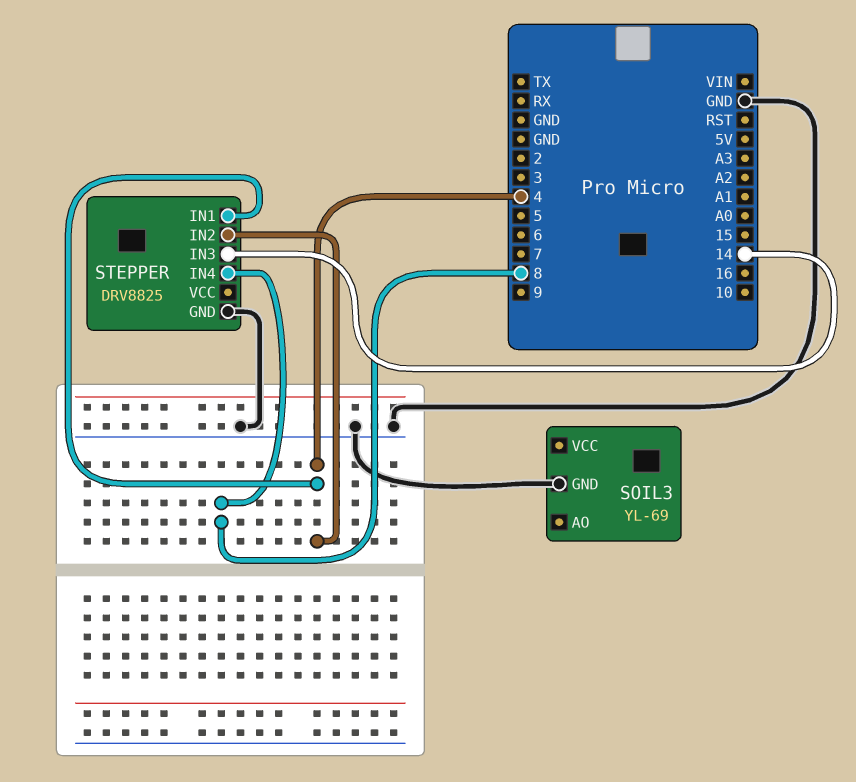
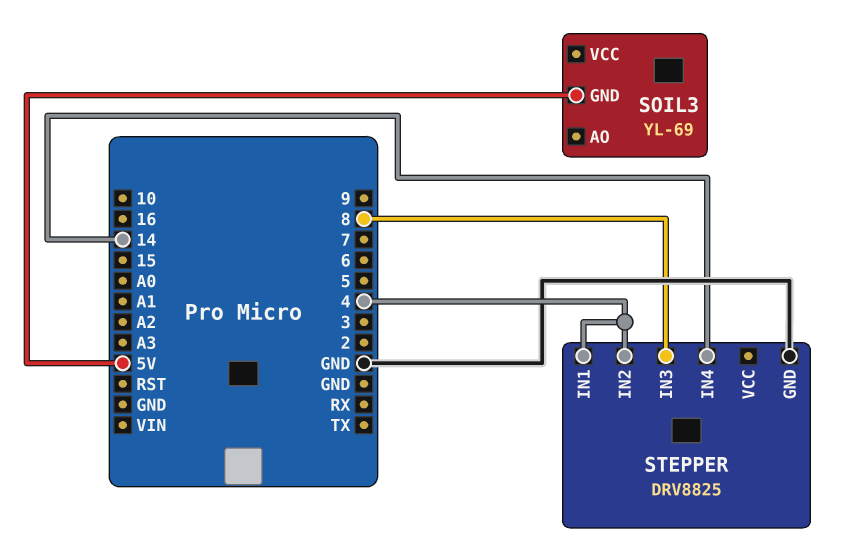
SOIL3 pin GND: GND -> 5V
STEPPER pin IN3: 14 -> 8
STEPPER pin IN4: 8 -> 14

